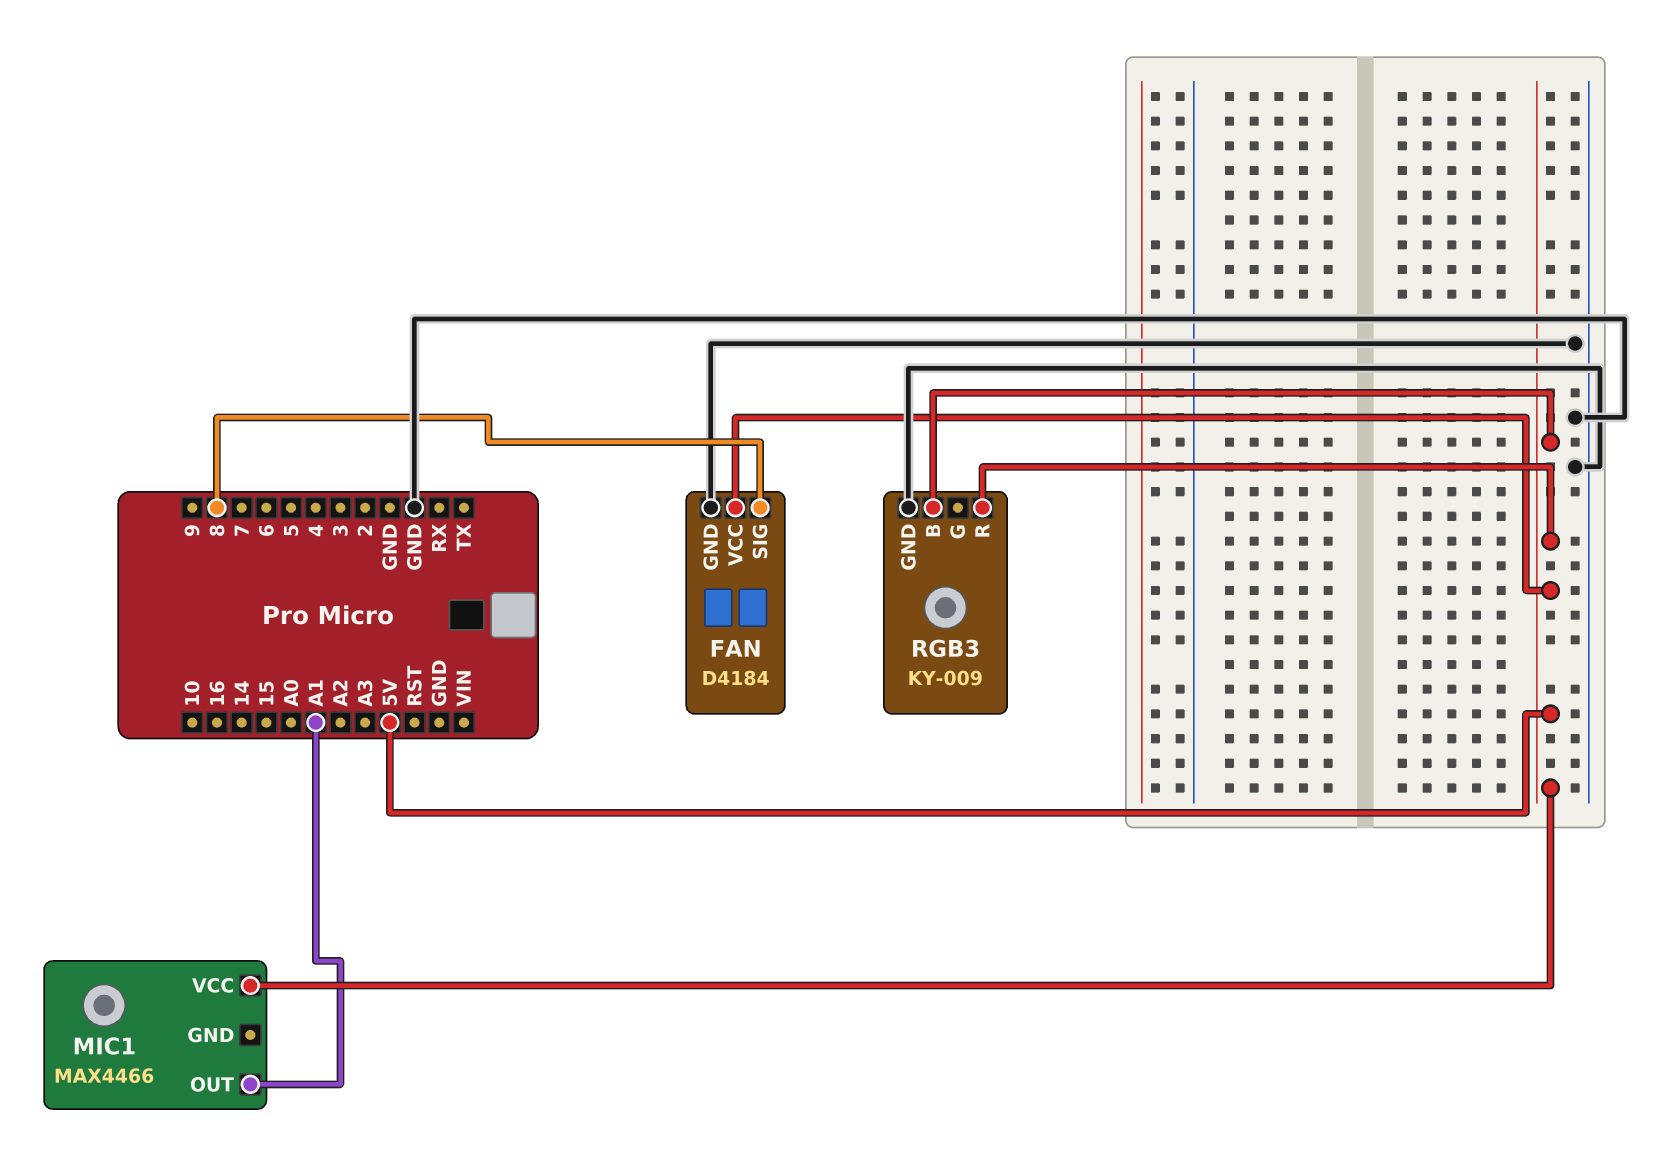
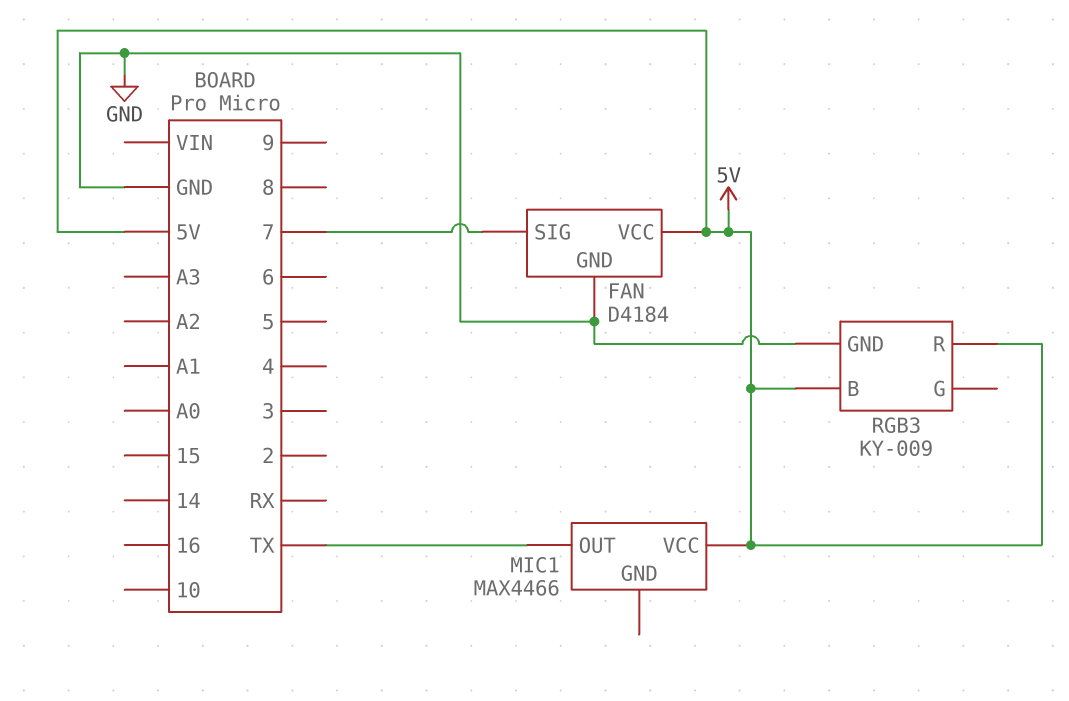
FAN pin SIG: 8 -> 7
MIC1 pin OUT: A1 -> TX

